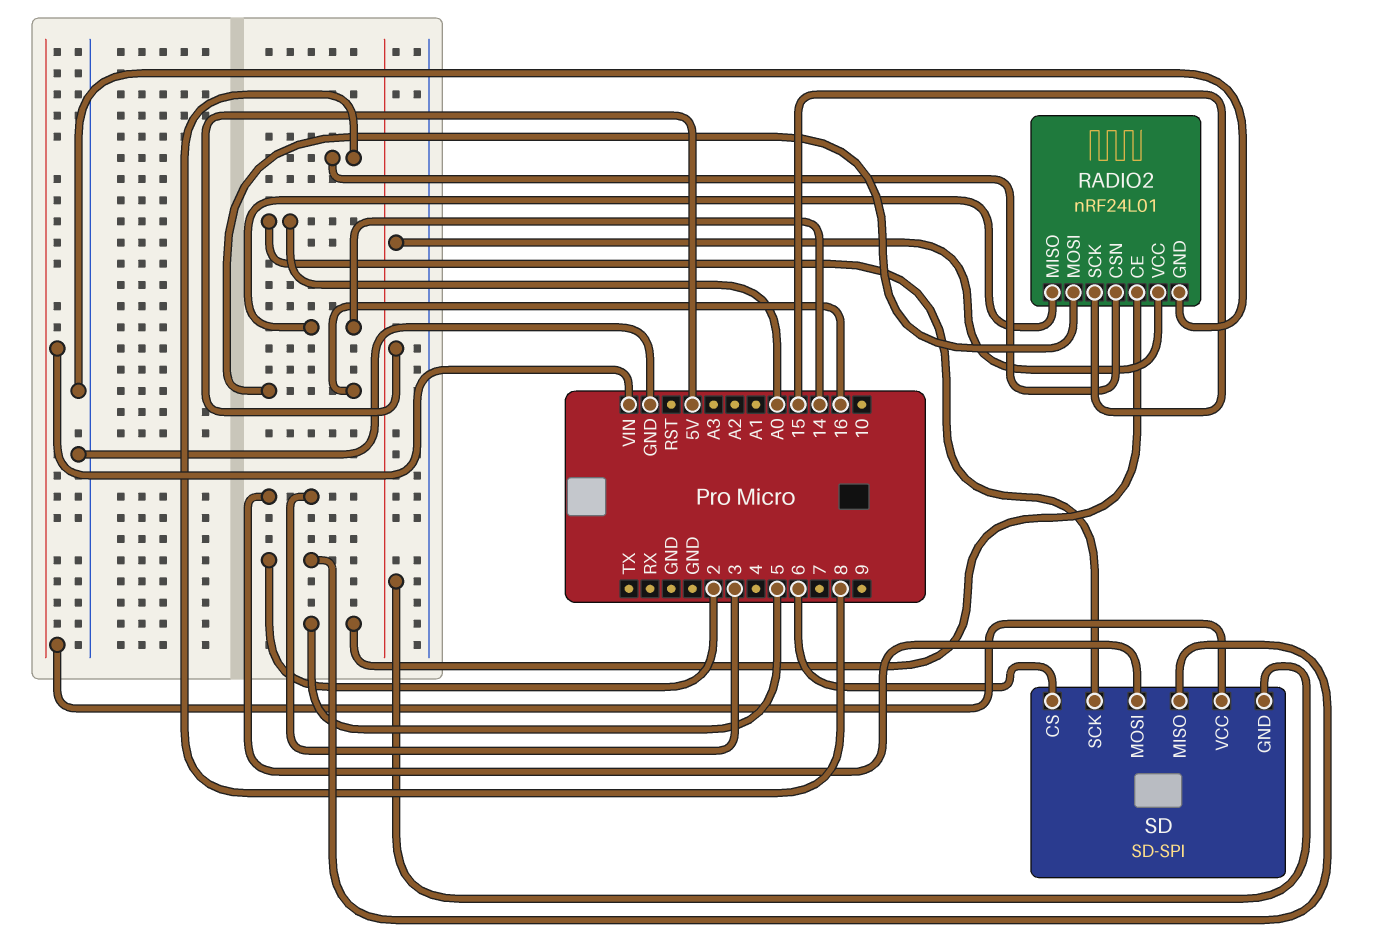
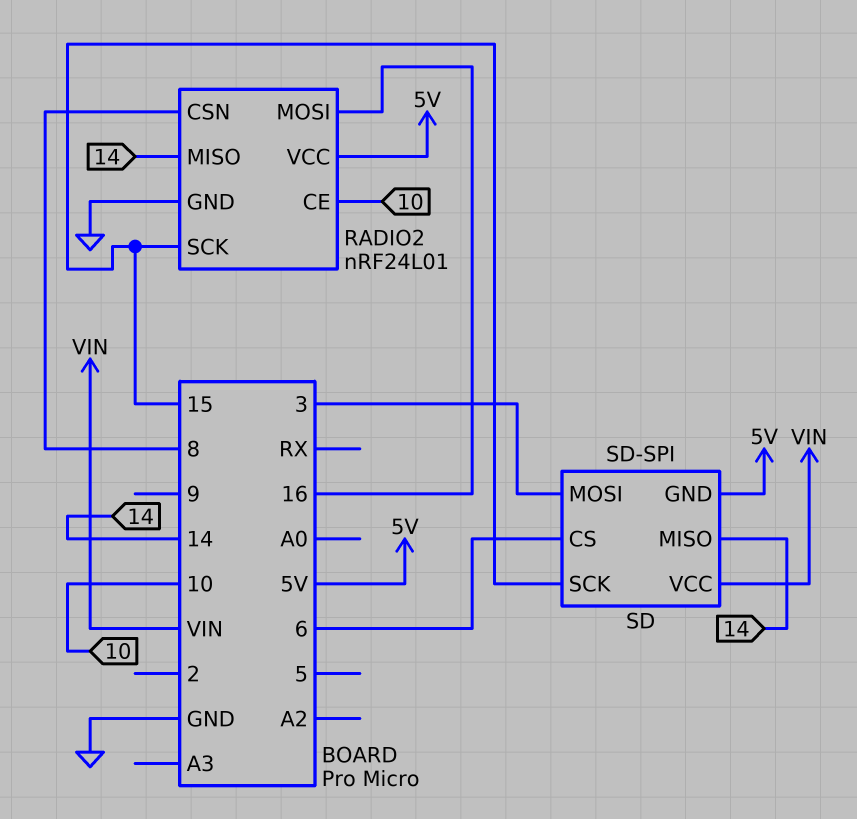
RADIO2 pin CE: 5 -> 10
SD pin MISO: 2 -> 14
SD pin SCK: A0 -> 15

